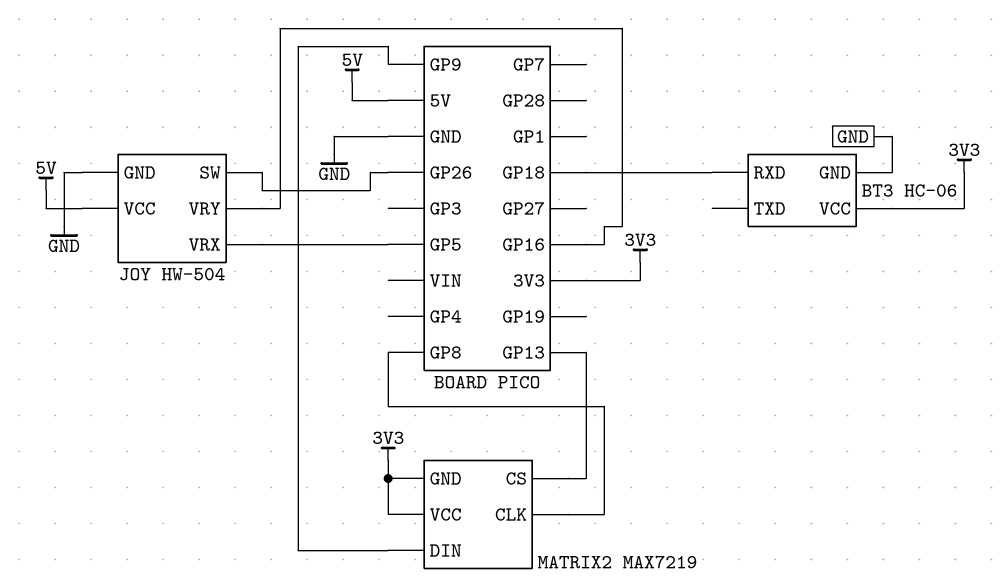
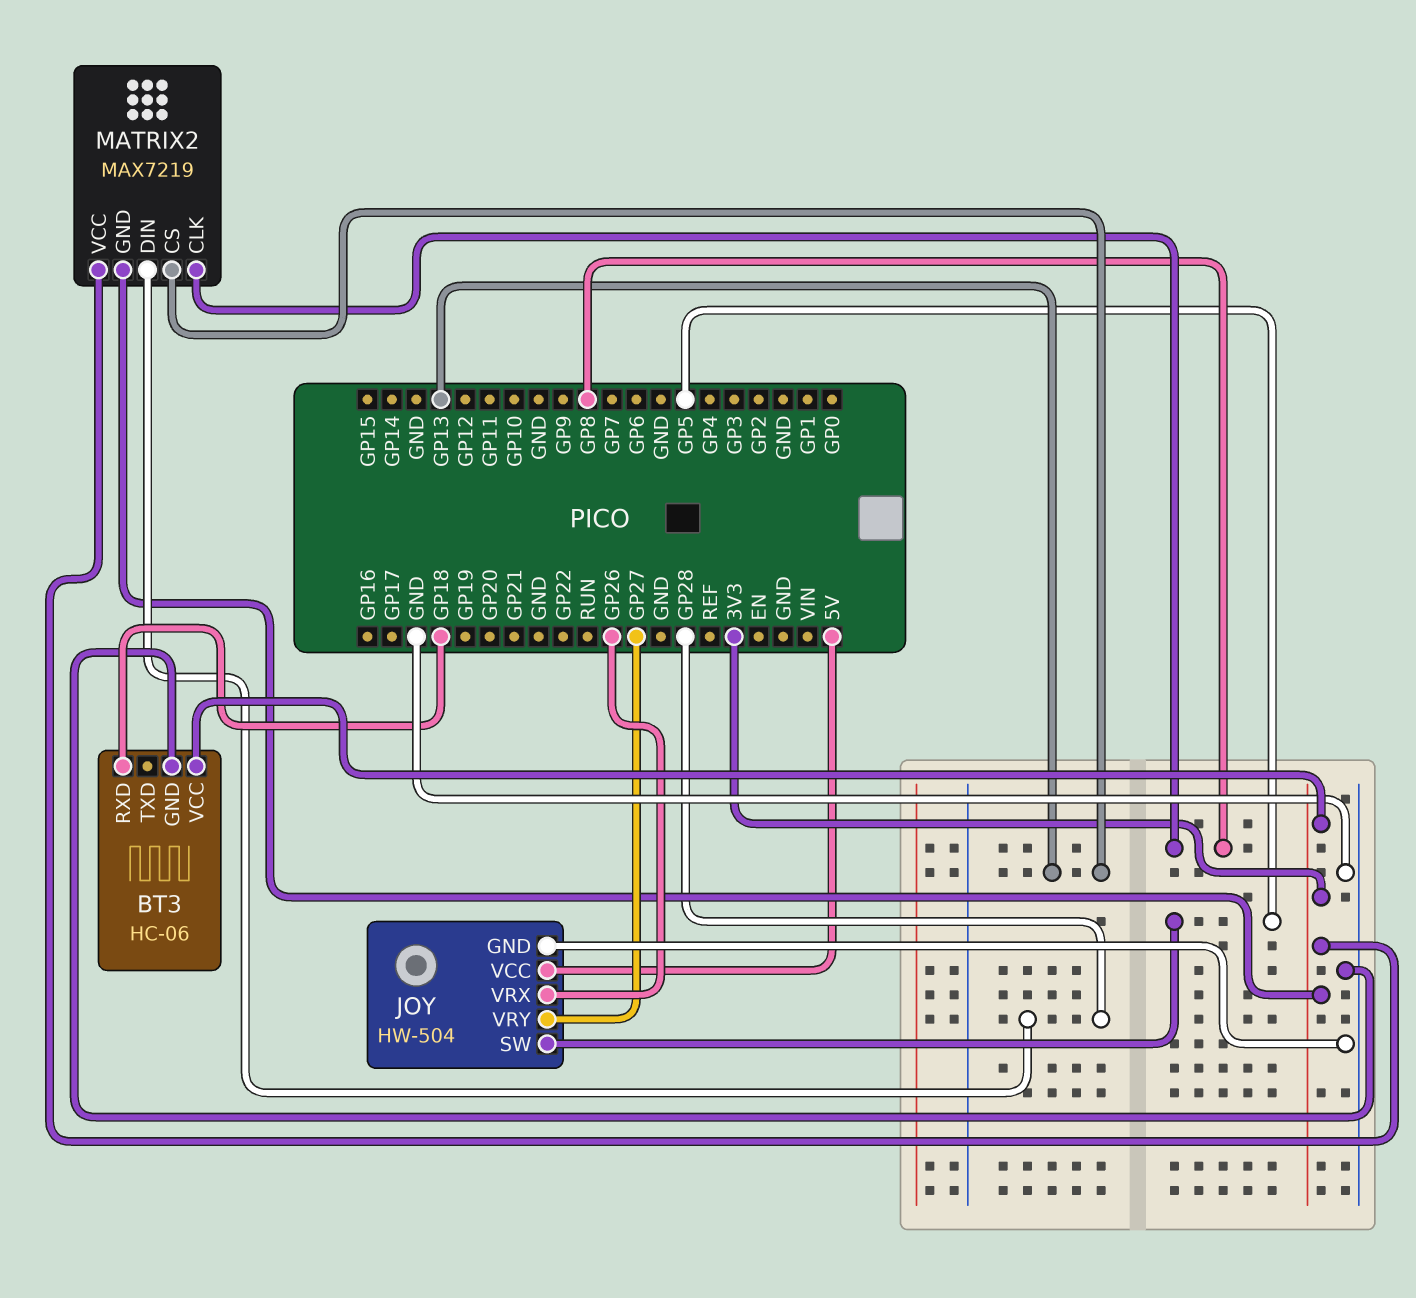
JOY pin SW: GP26 -> GP5
JOY pin VRX: GP5 -> GP26
JOY pin VRY: GP16 -> GP27
MATRIX2 pin DIN: GP9 -> GP28

